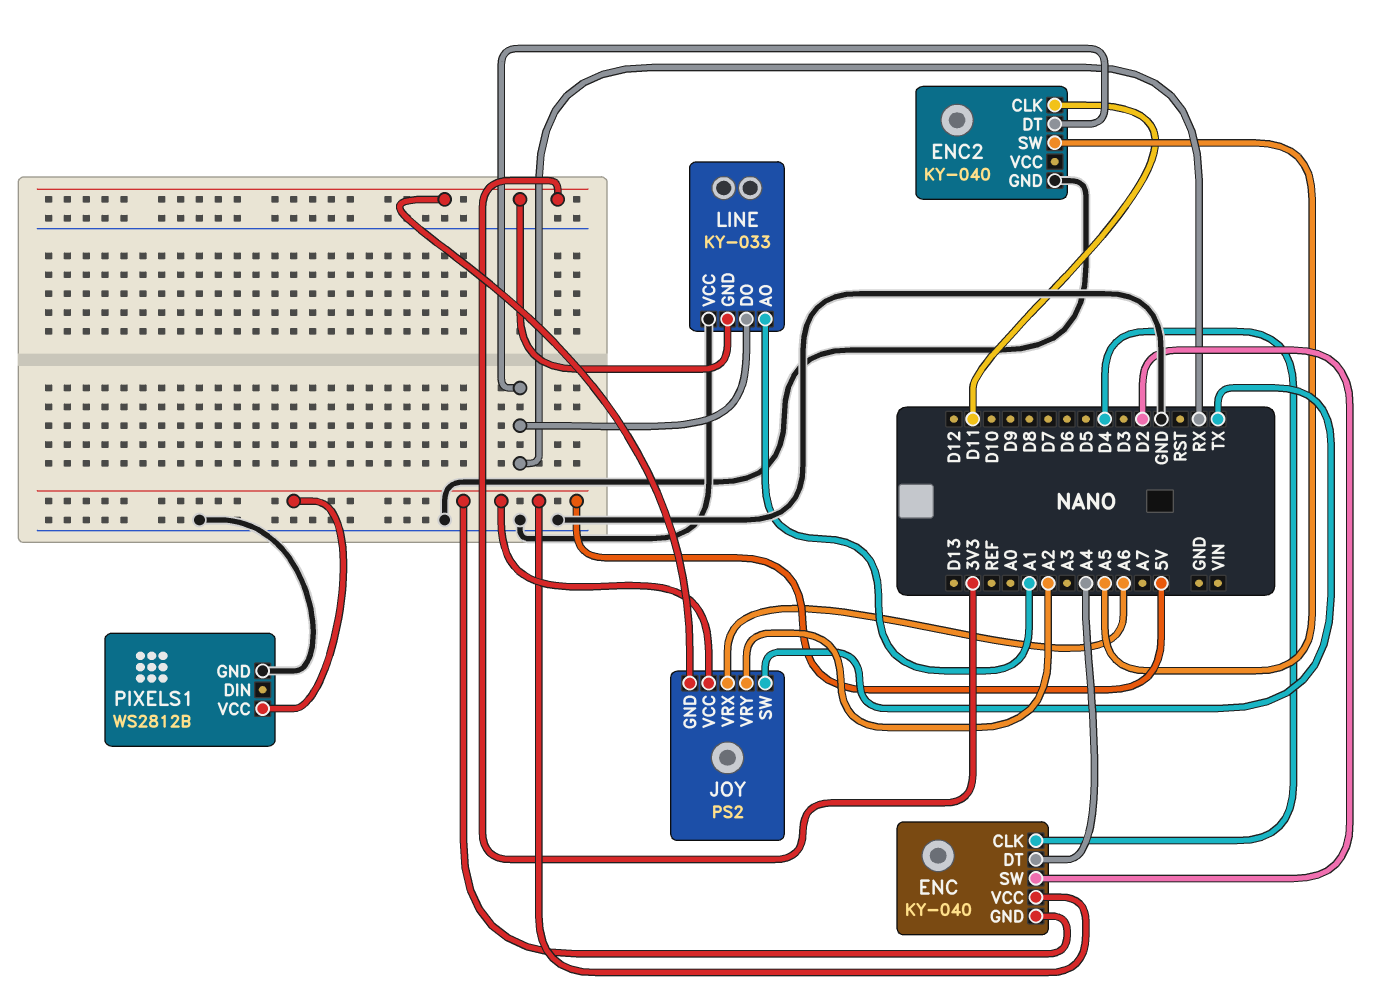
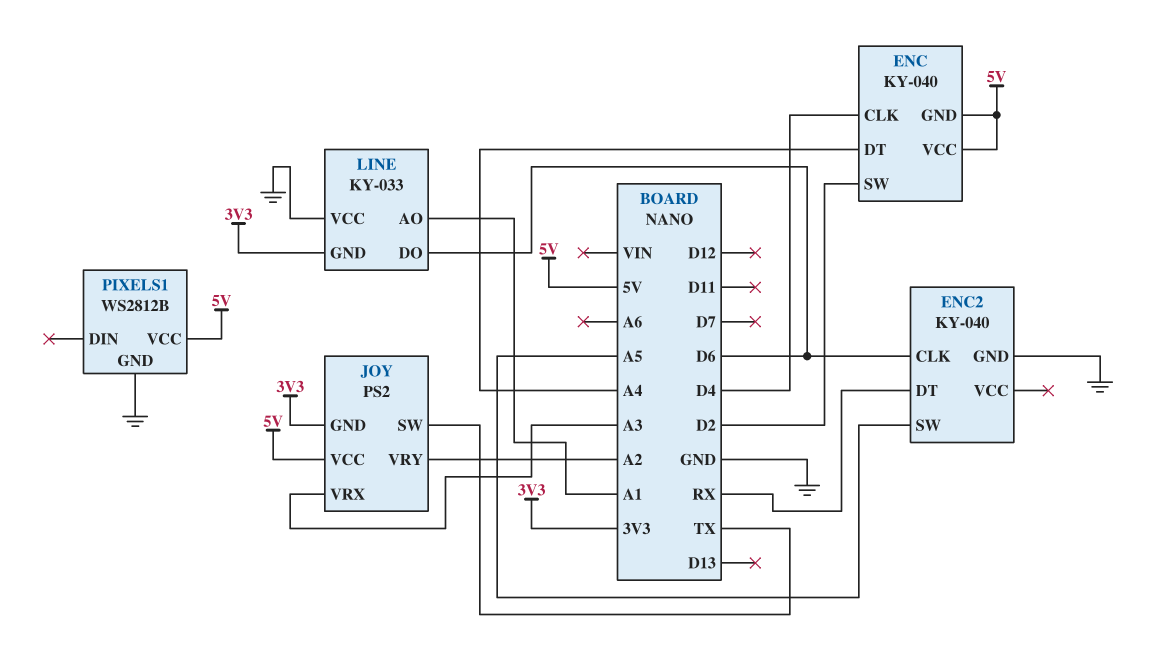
ENC2 pin CLK: D11 -> D6
JOY pin VRX: A6 -> A3
LINE pin DO: RX -> D6

